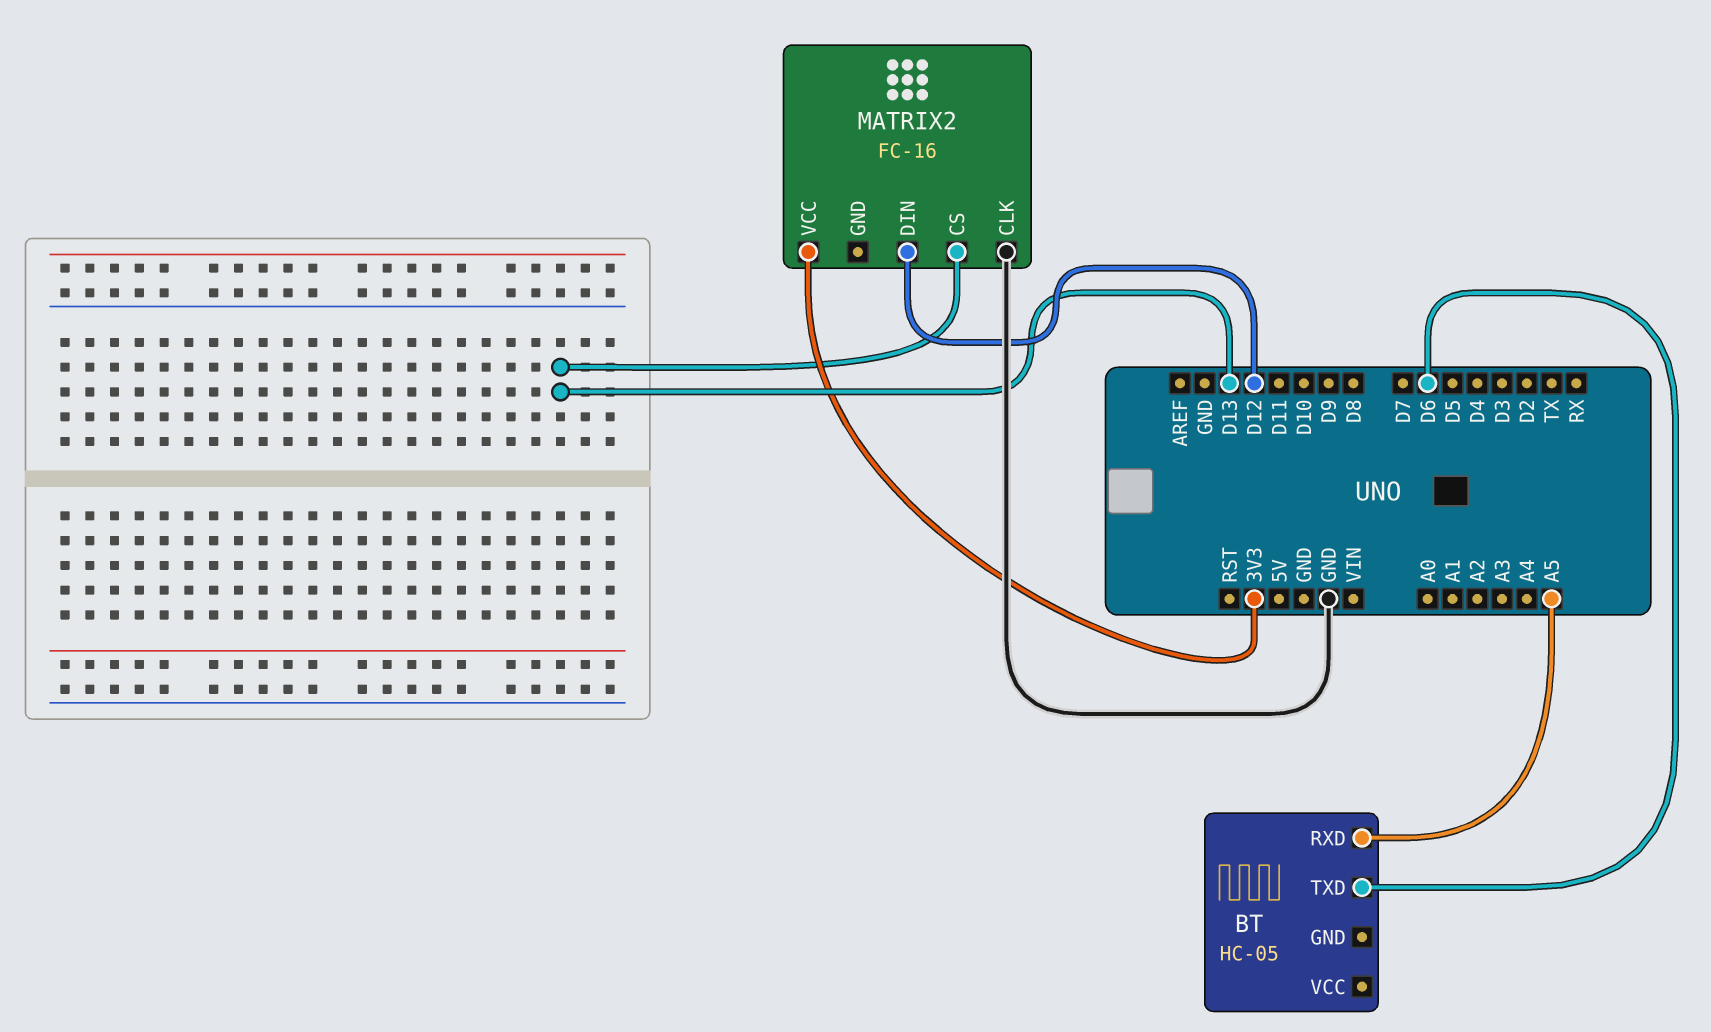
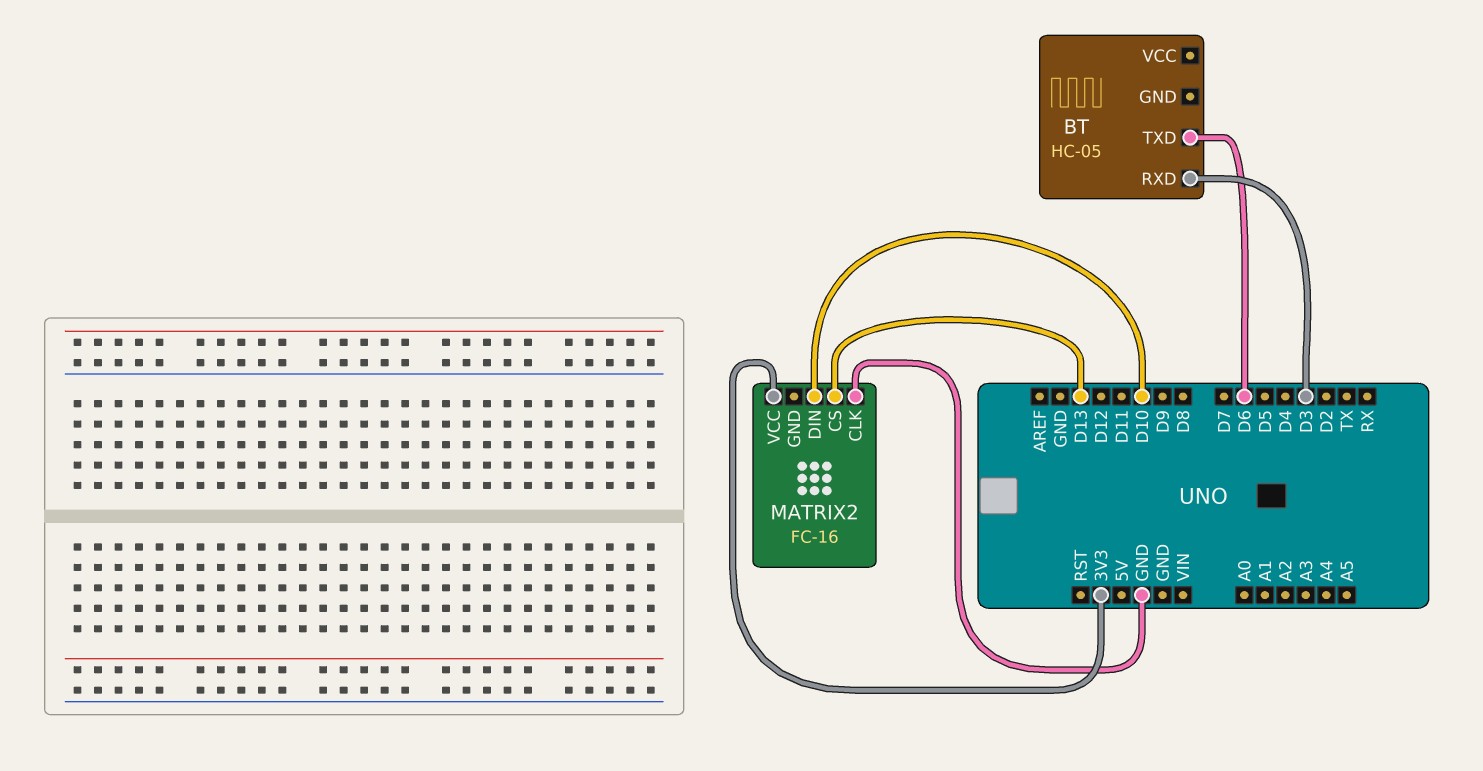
BT pin RXD: A5 -> D3
MATRIX2 pin DIN: D12 -> D10

